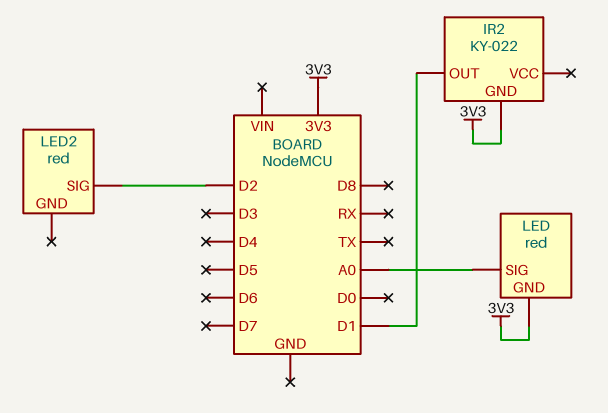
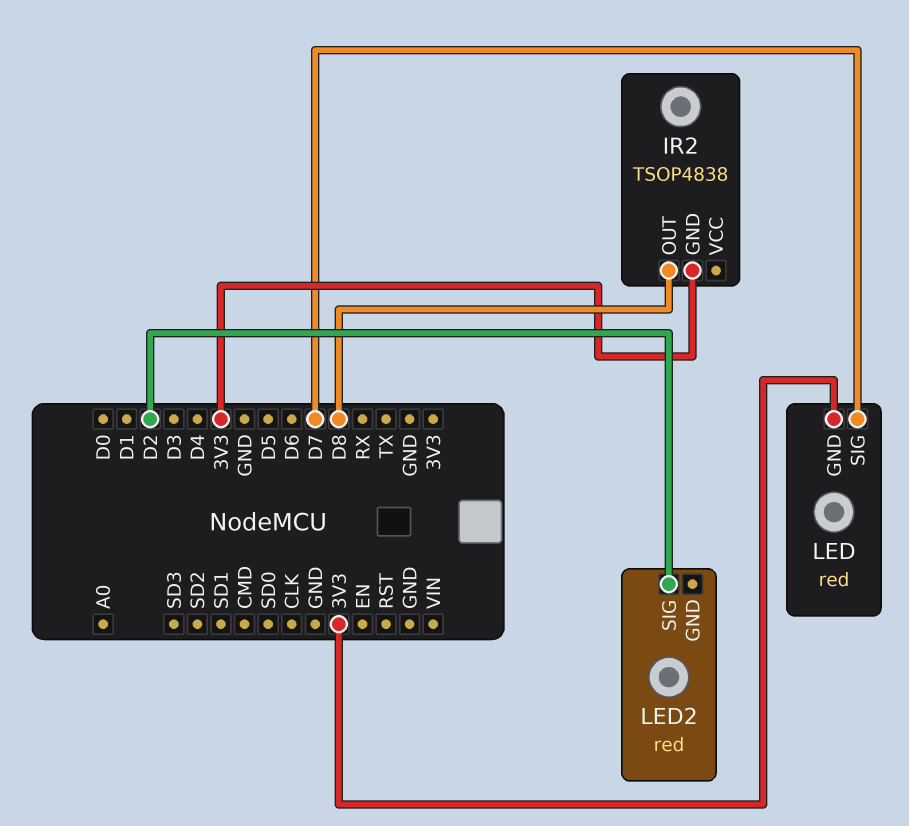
IR2: KY-022 -> TSOP4838
IR2 pin OUT: D1 -> D8
LED pin SIG: A0 -> D7

